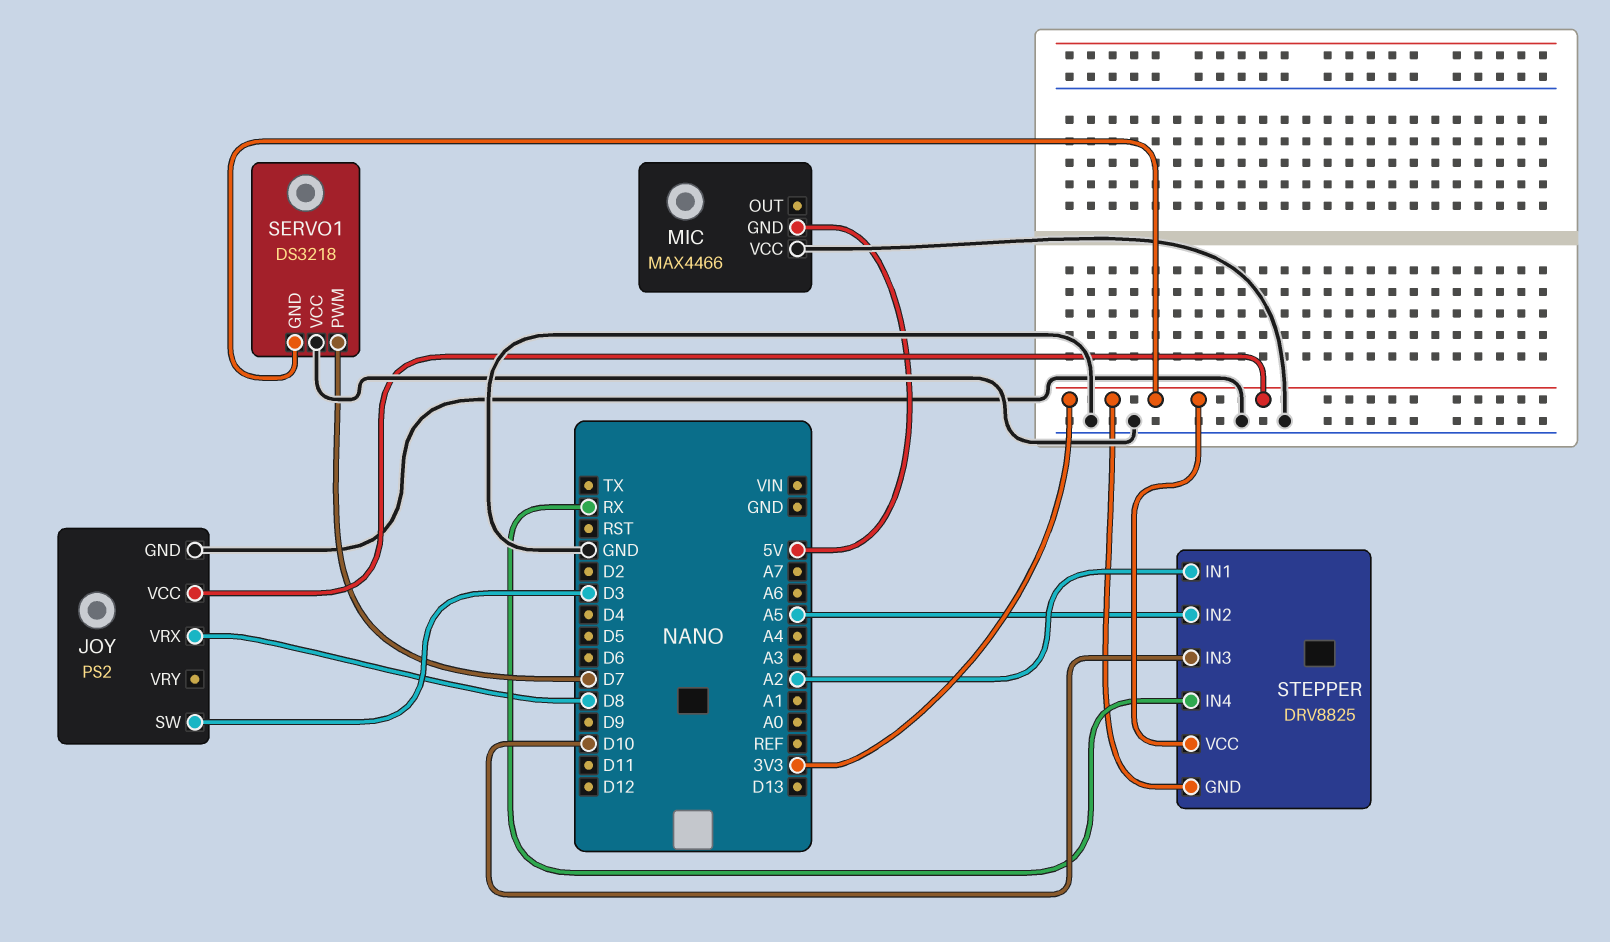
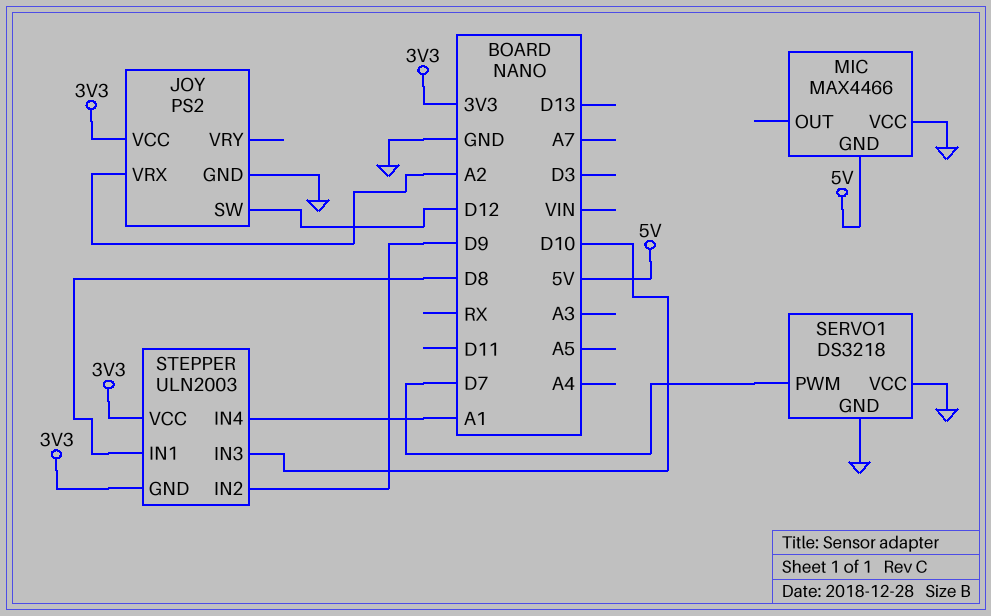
JOY pin SW: D3 -> D12
JOY pin VRX: D8 -> A2
SERVO1 pin GND: 3V3 -> GND
STEPPER: DRV8825 -> ULN2003
STEPPER pin IN1: A2 -> D8
STEPPER pin IN2: A5 -> D9
STEPPER pin IN4: RX -> A1

